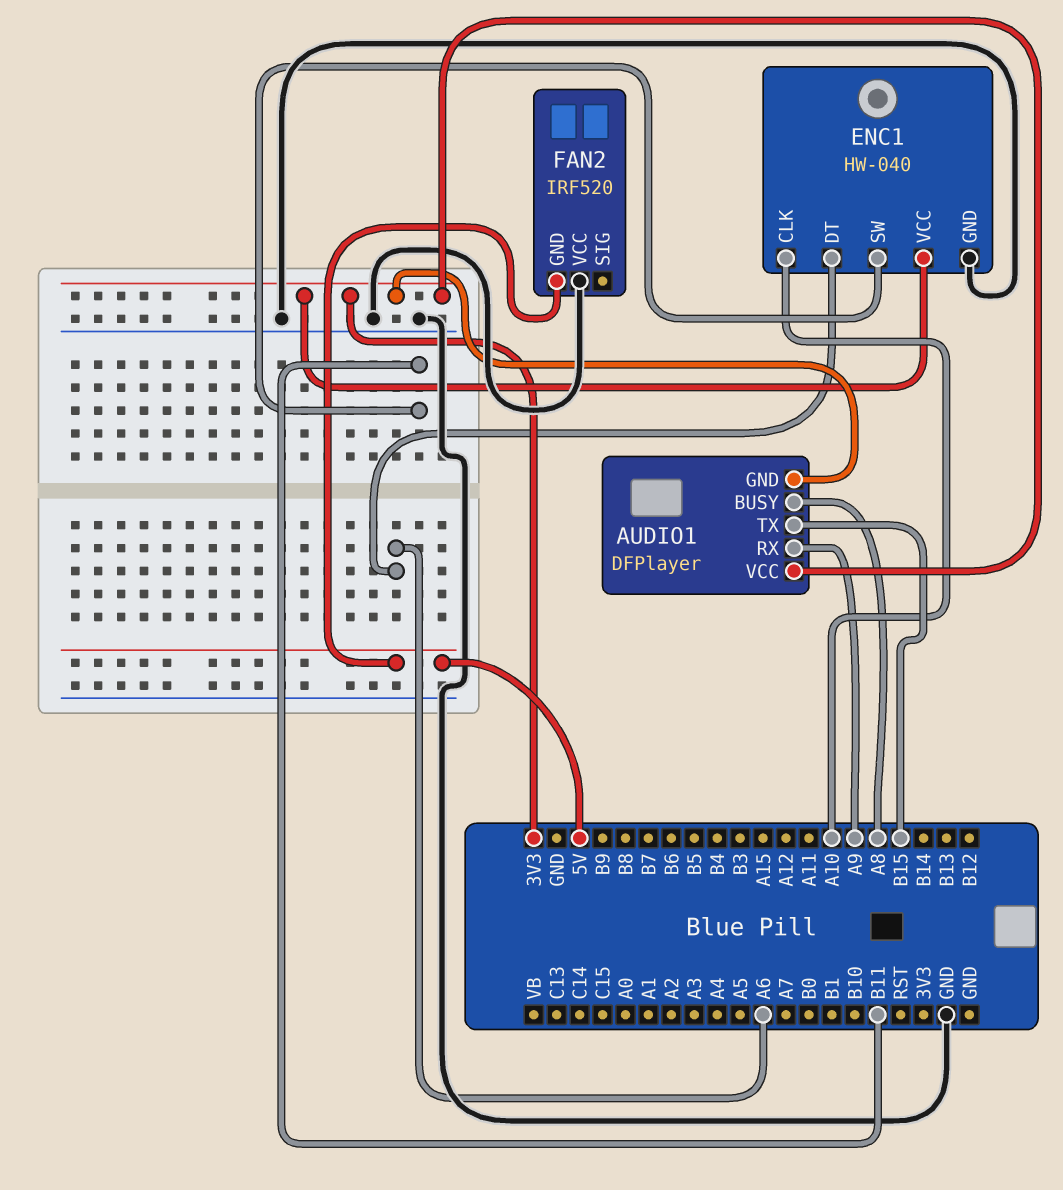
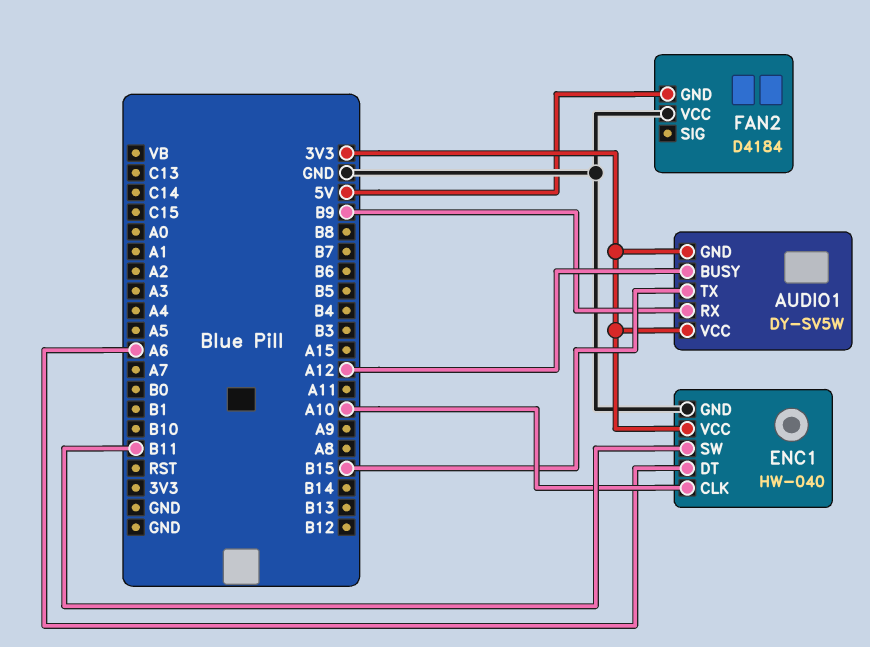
AUDIO1: DFPlayer -> DY-SV5W
AUDIO1 pin BUSY: A8 -> A12
AUDIO1 pin RX: A9 -> B9
FAN2: IRF520 -> D4184

